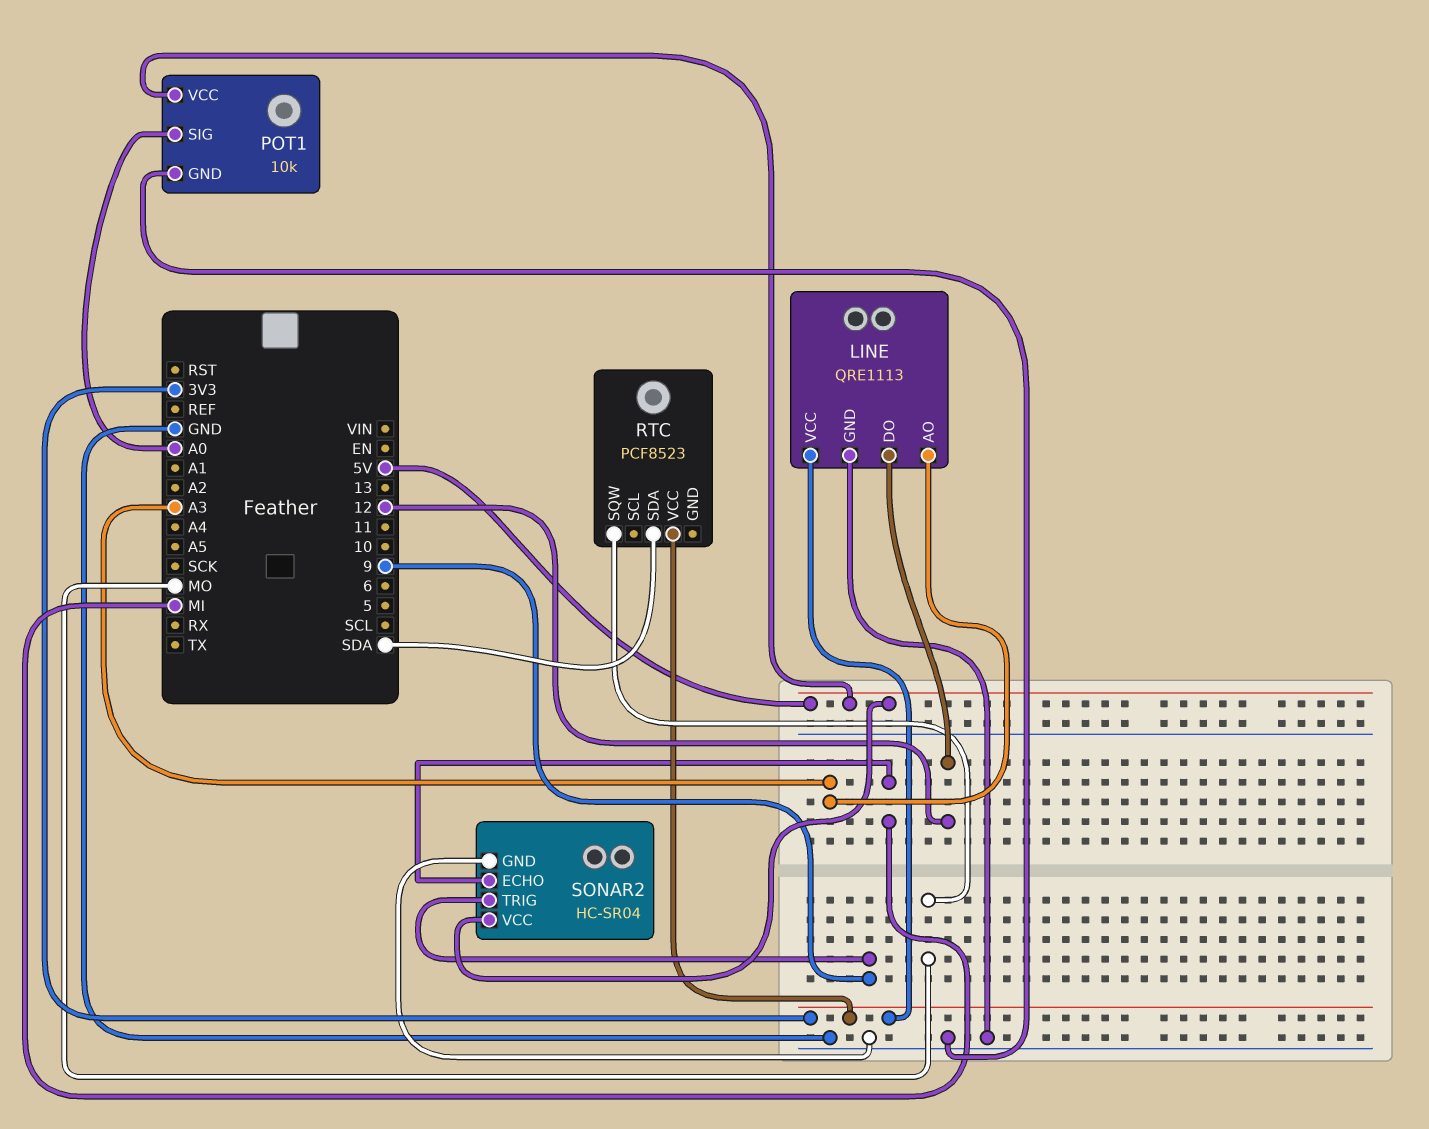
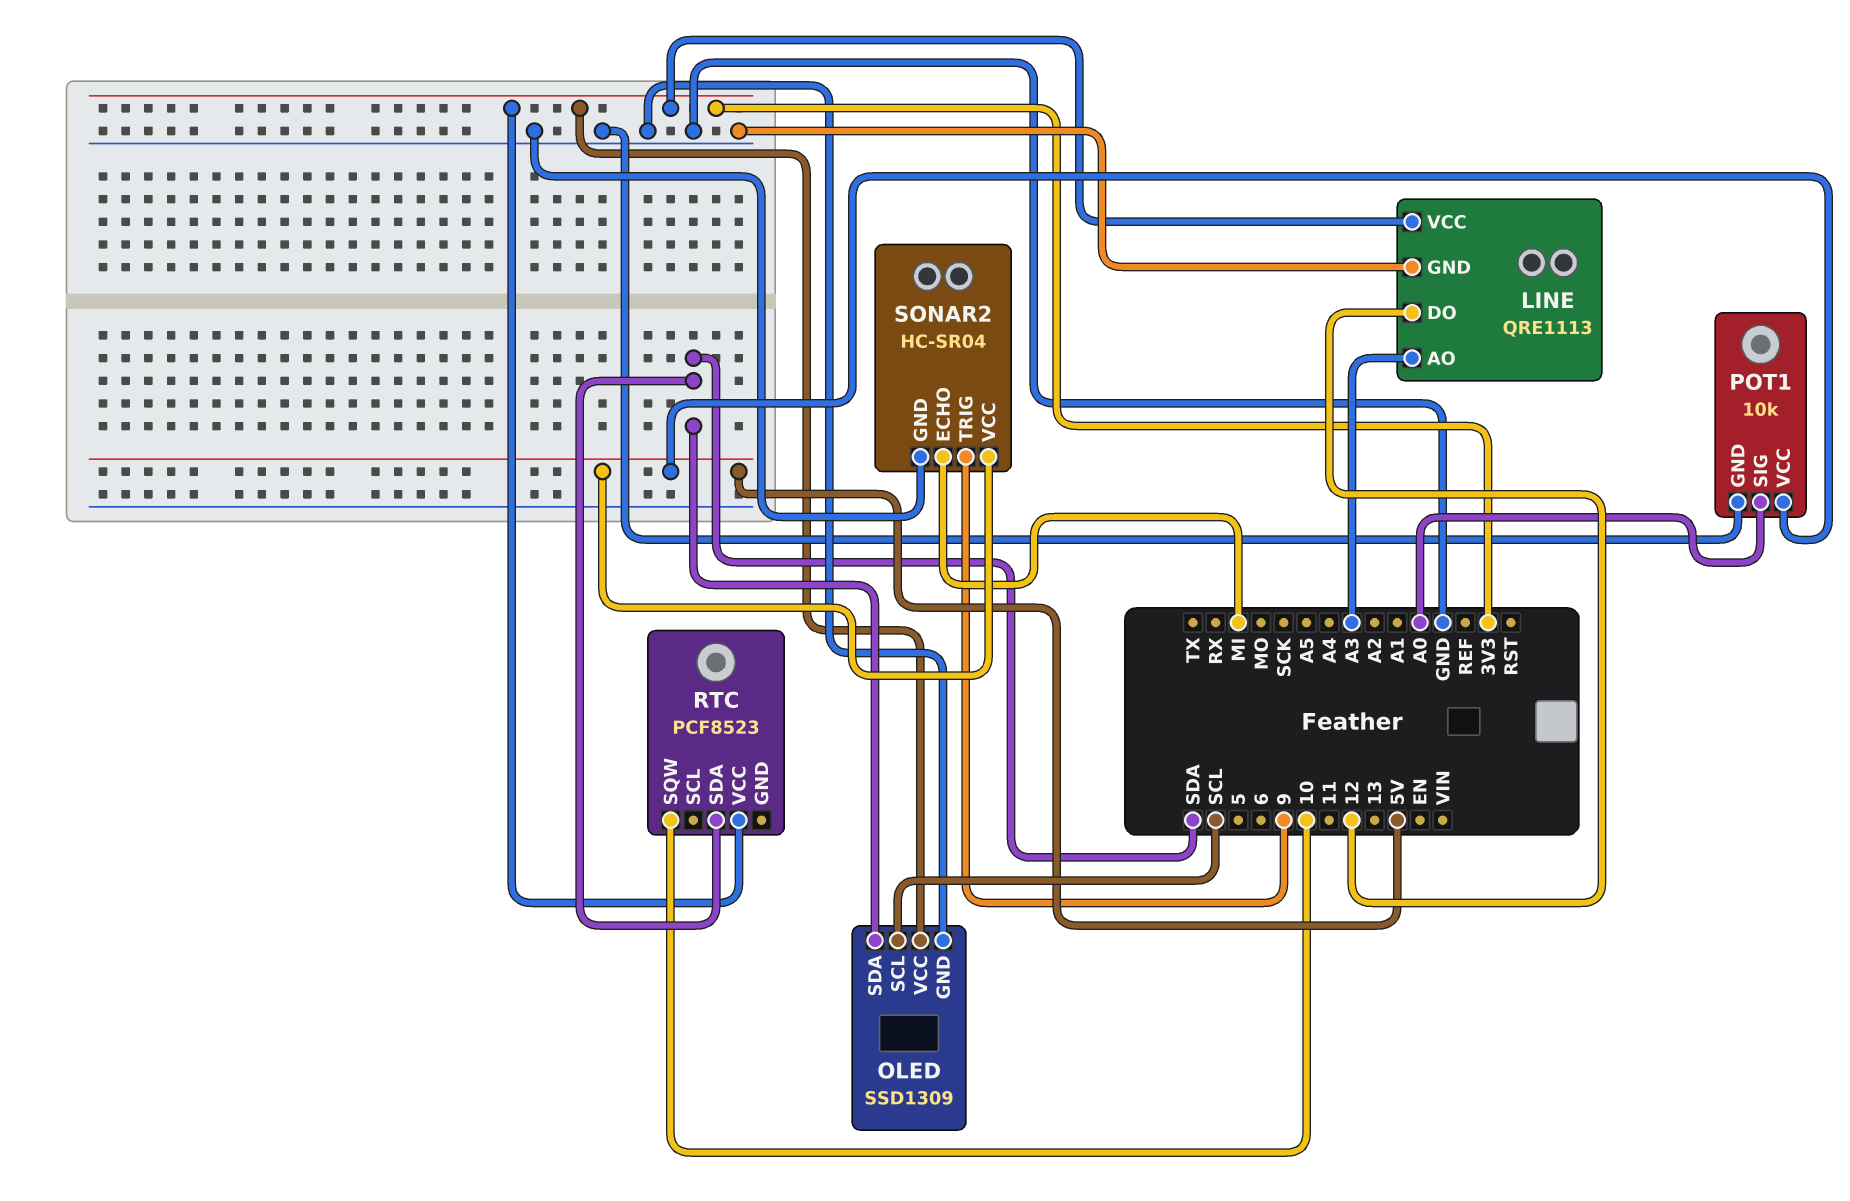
OLED: none -> SSD1309
OLED pin GND: none -> GND
OLED pin SCL: none -> SCL
OLED pin SDA: none -> SDA
OLED pin VCC: none -> 3V3
RTC pin SQW: MO -> 10

